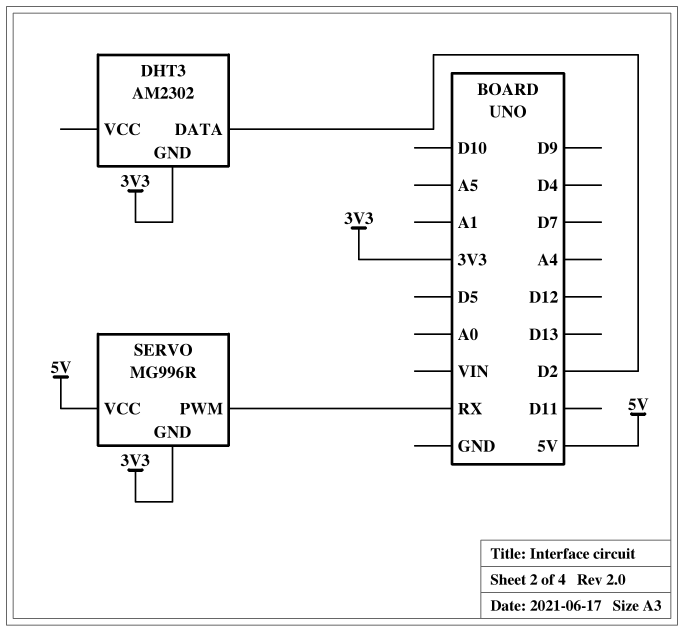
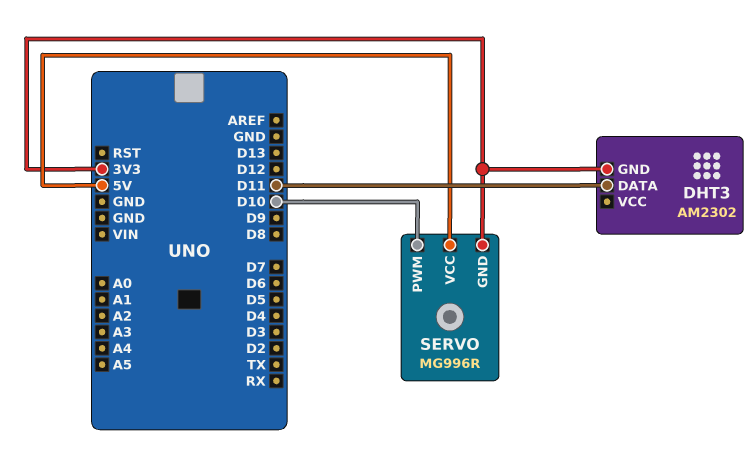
DHT3 pin DATA: D2 -> D11
SERVO pin PWM: RX -> D10

